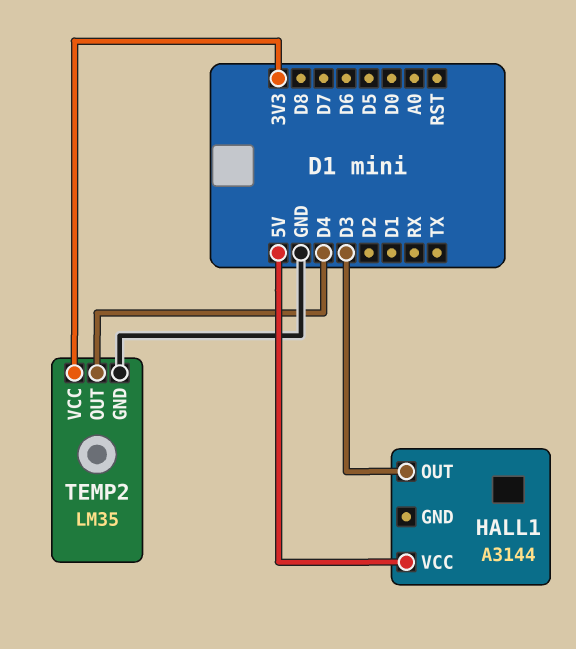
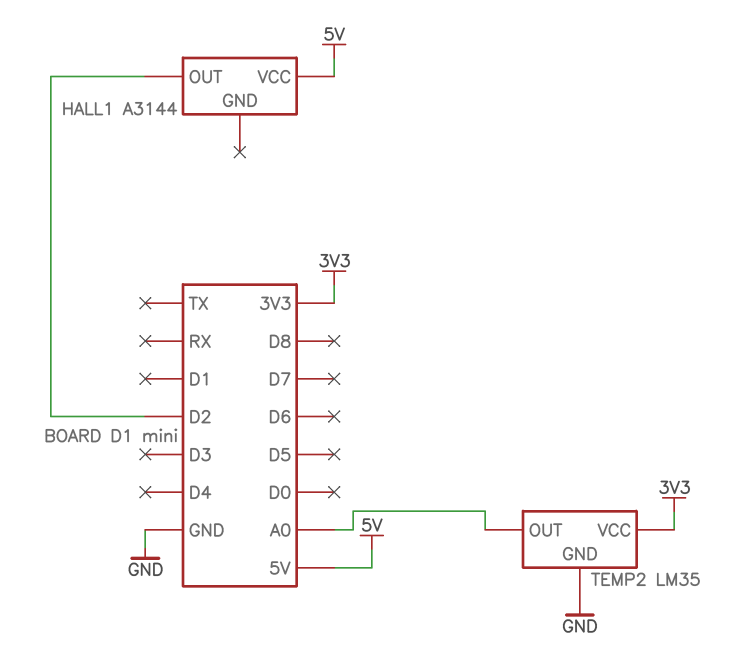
HALL1 pin OUT: D3 -> D2
TEMP2 pin OUT: D4 -> A0

